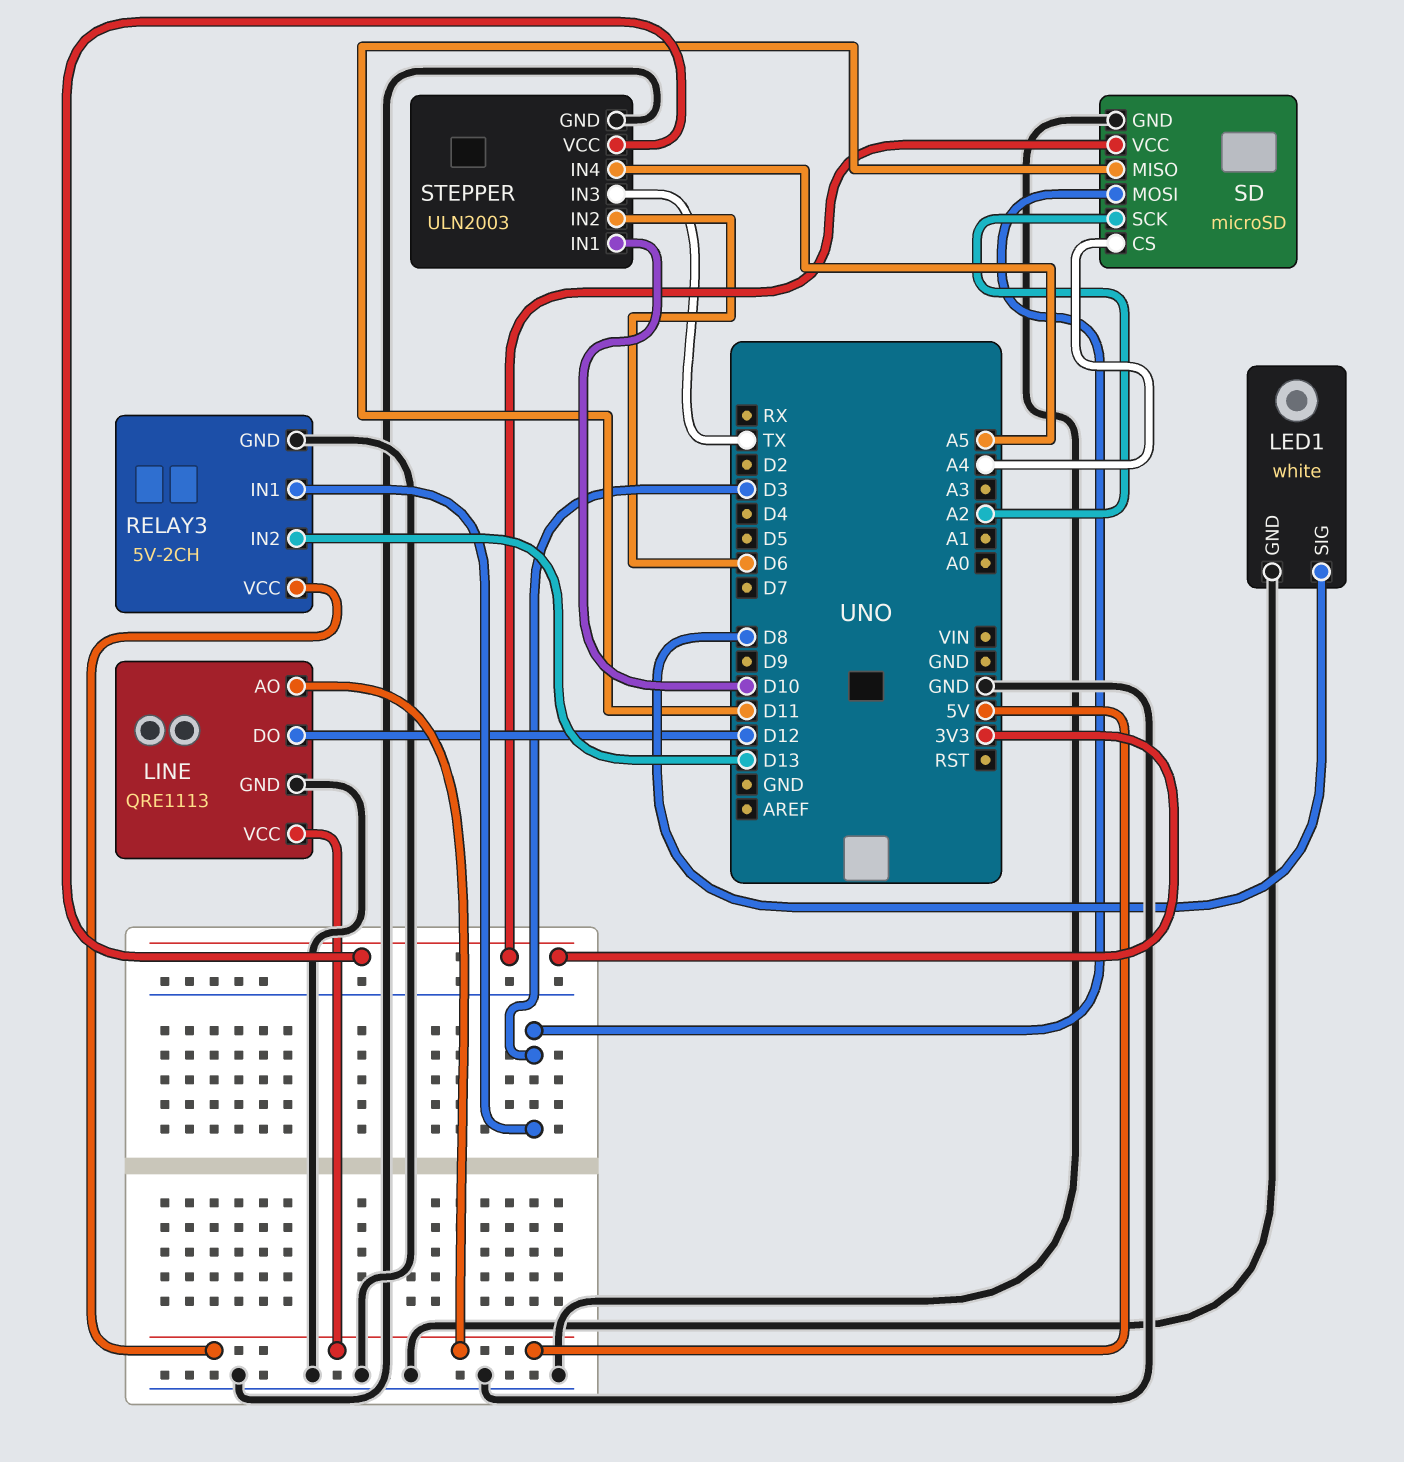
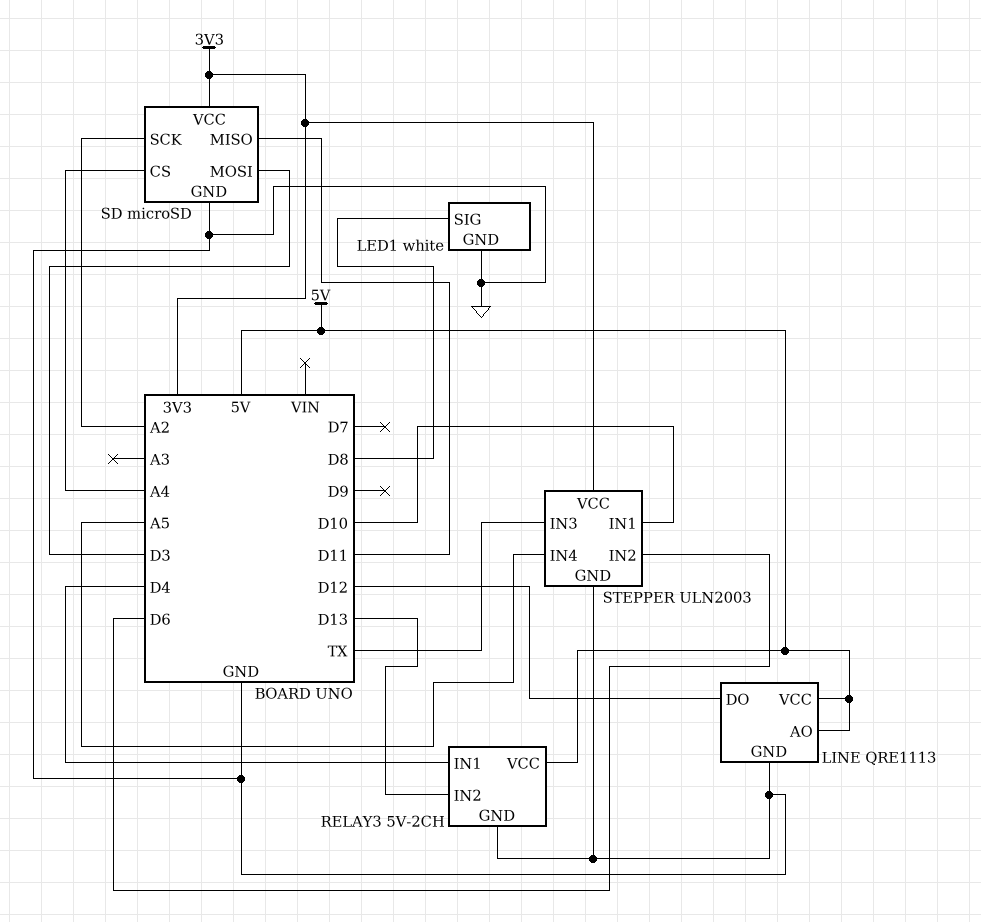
RELAY3 pin IN1: D3 -> D4

